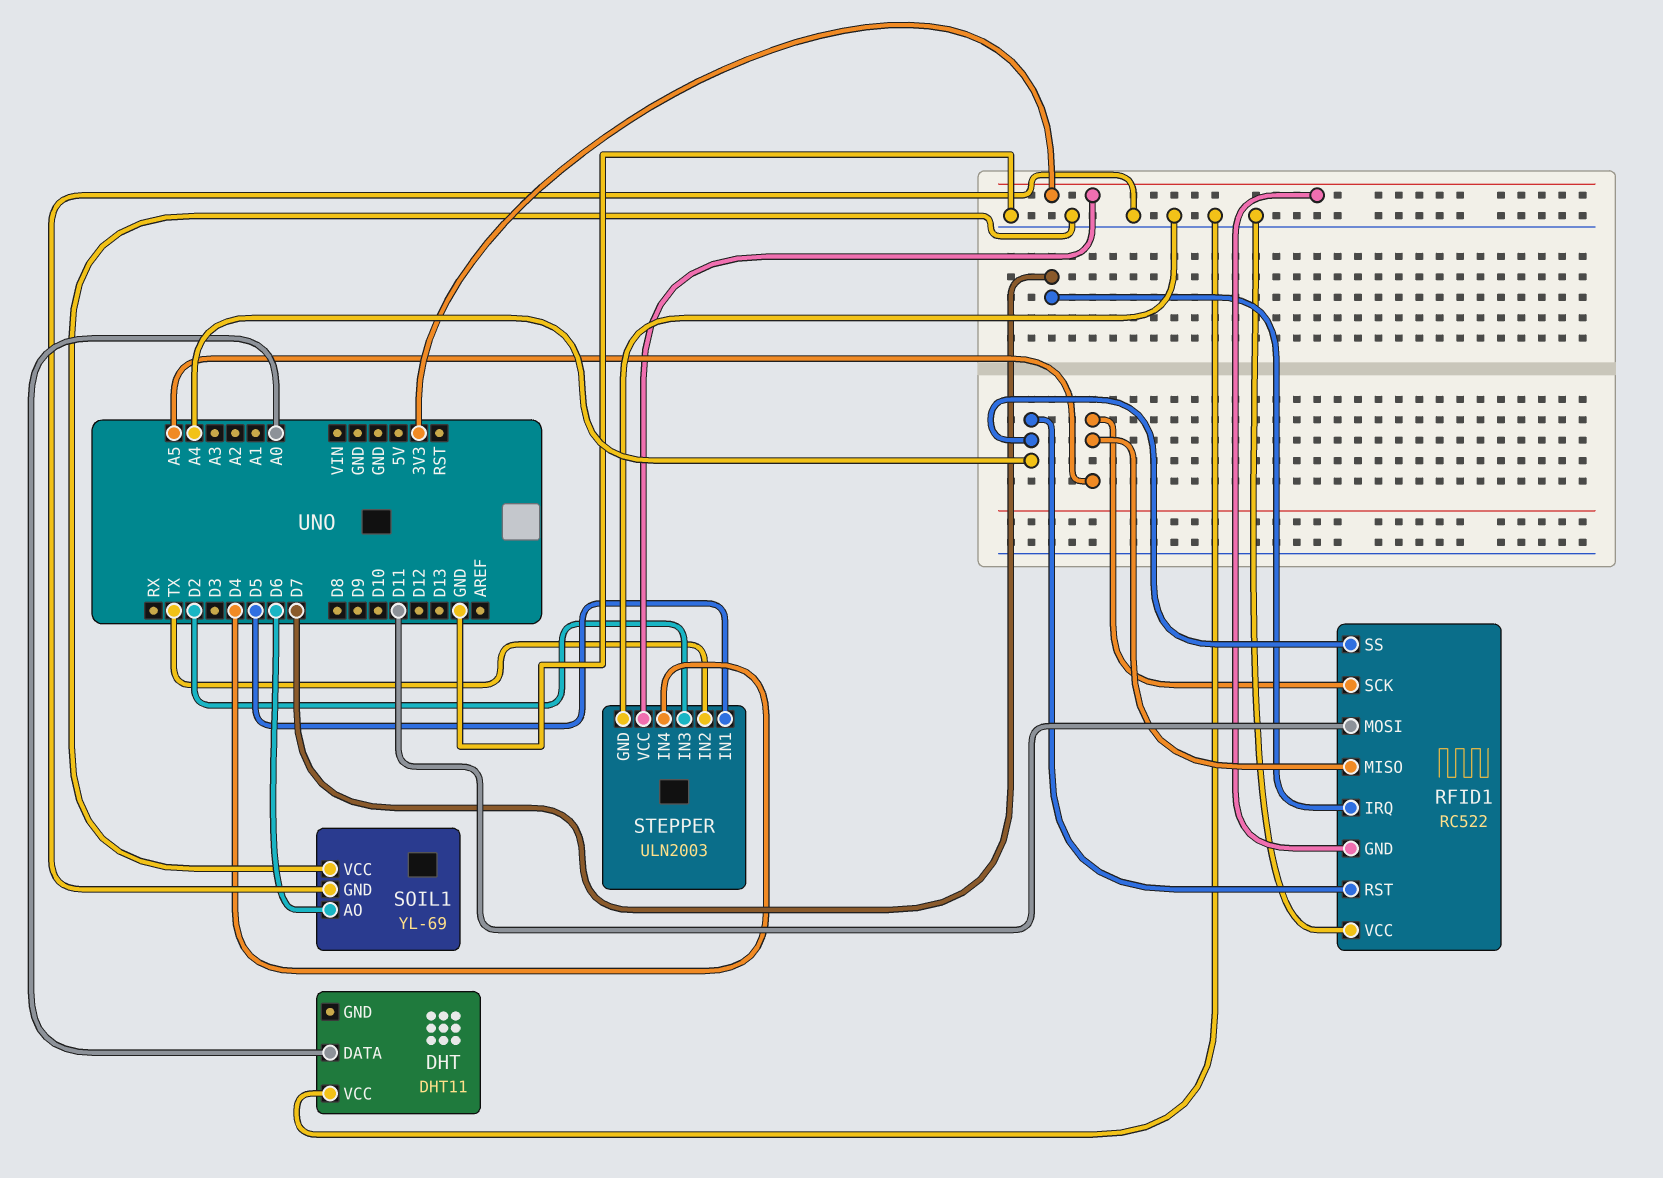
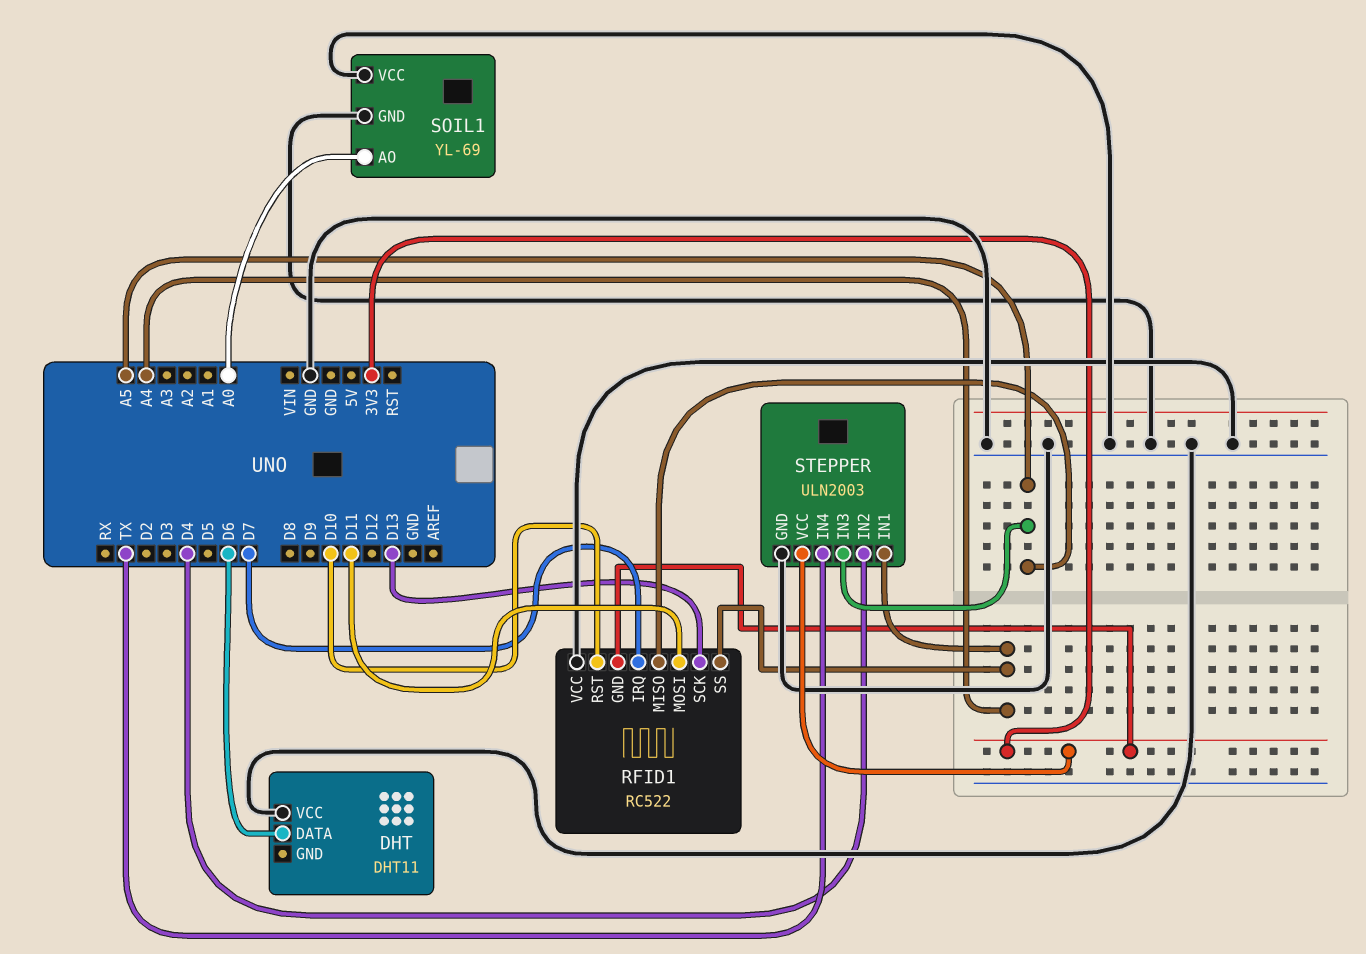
DHT pin DATA: A0 -> D6
RFID1 pin RST: A4 -> D10
RFID1 pin SCK: A5 -> D13
SOIL1 pin AO: D6 -> A0
STEPPER pin IN1: D5 -> A4
STEPPER pin IN2: TX -> D4
STEPPER pin IN3: D2 -> A5
STEPPER pin IN4: D4 -> TX

